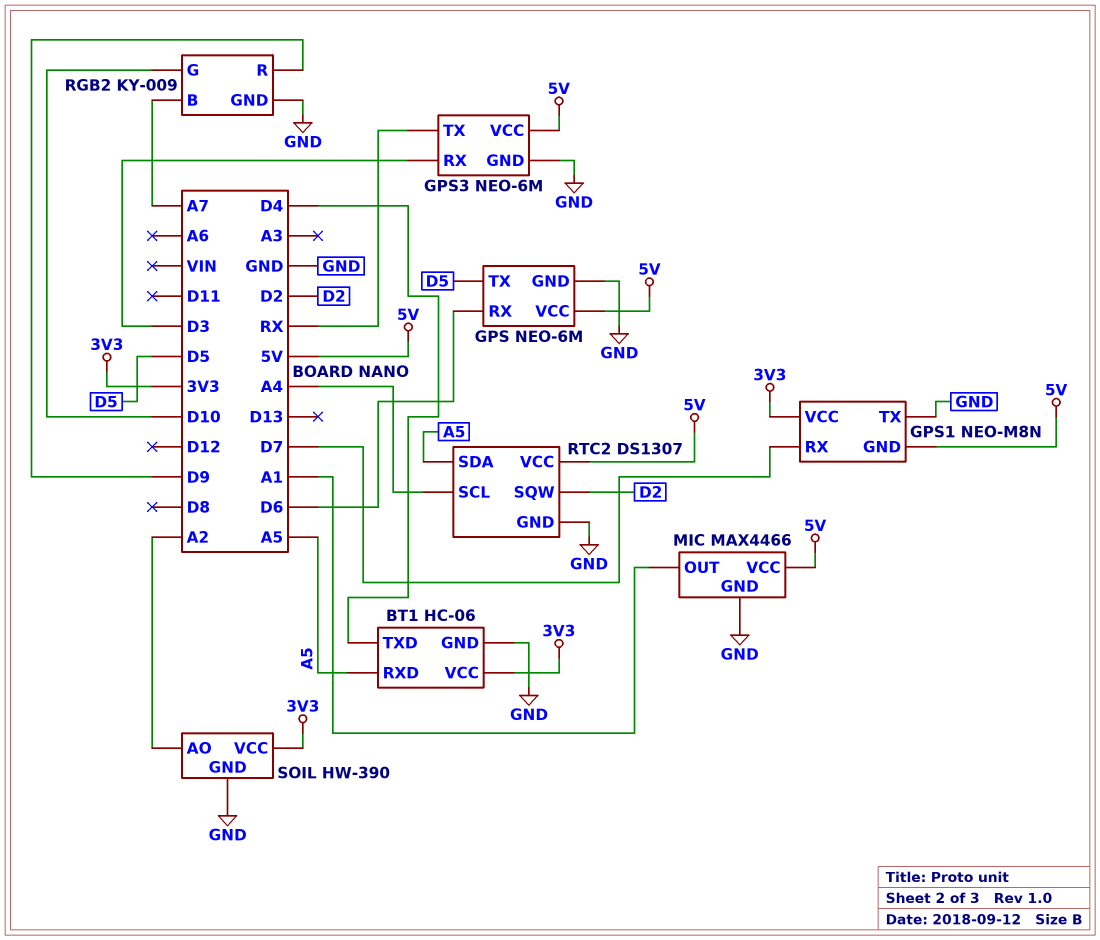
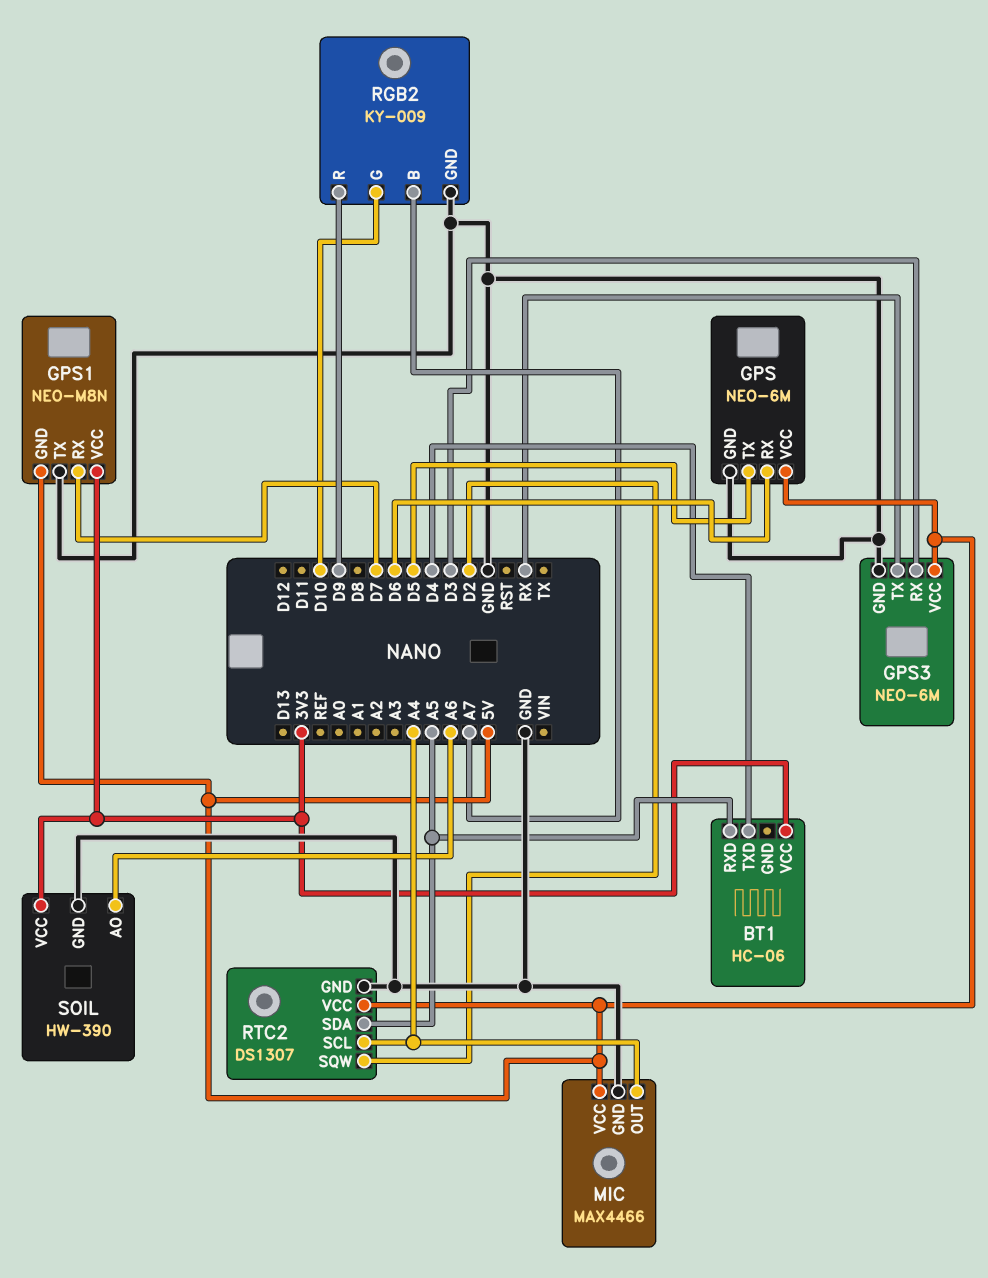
BT1 pin GND: GND -> none
MIC pin OUT: A1 -> A4
SOIL pin AO: A2 -> A6

